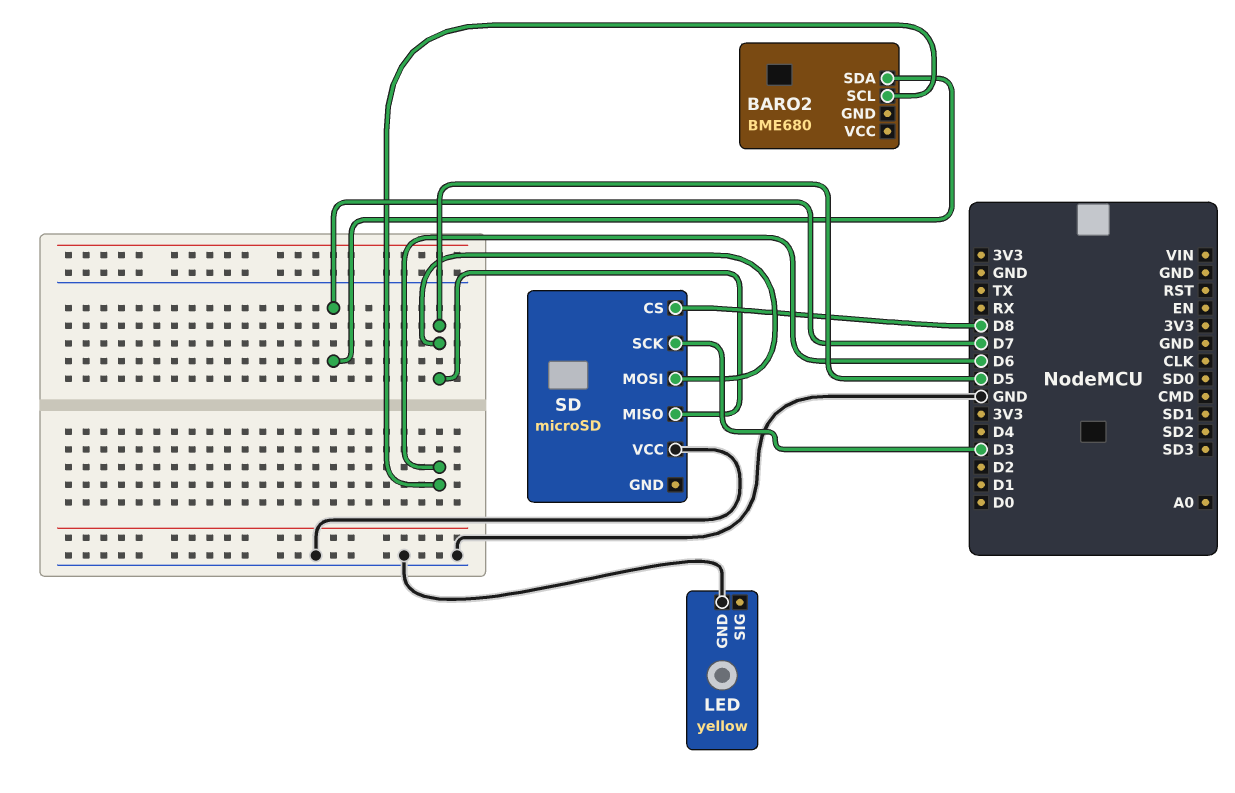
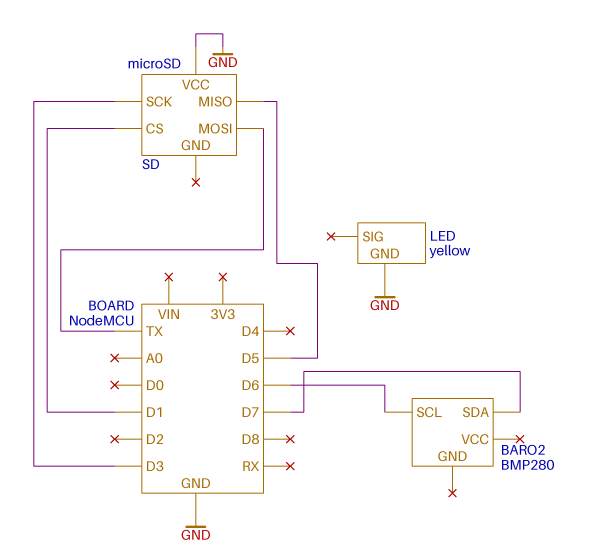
BARO2: BME680 -> BMP280
SD pin CS: D8 -> D1
SD pin MOSI: D5 -> TX

